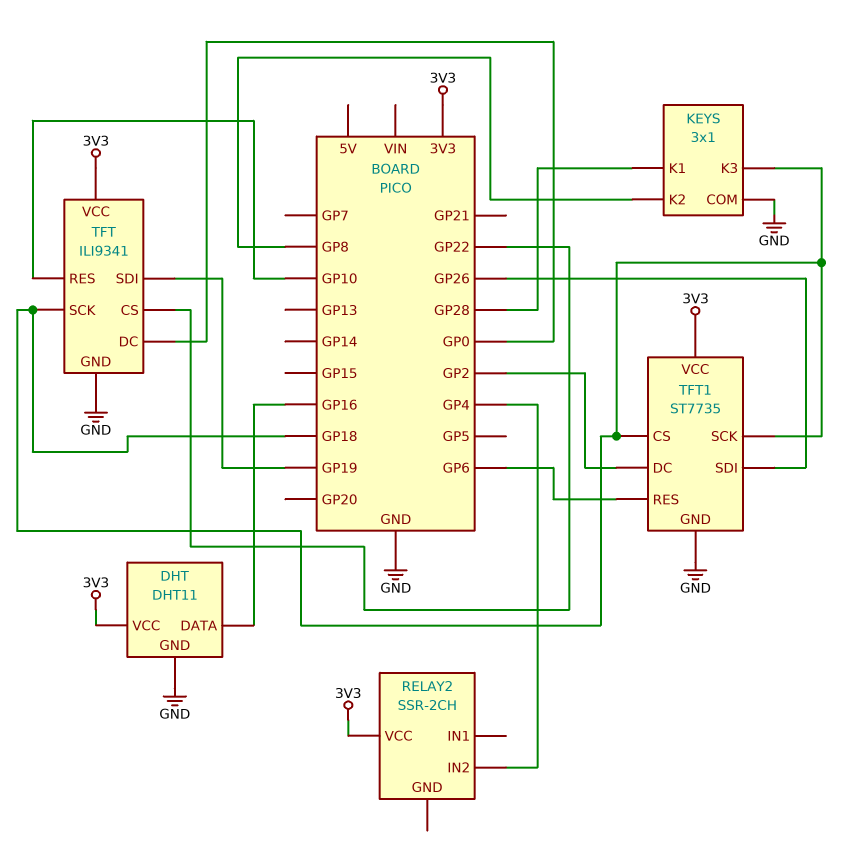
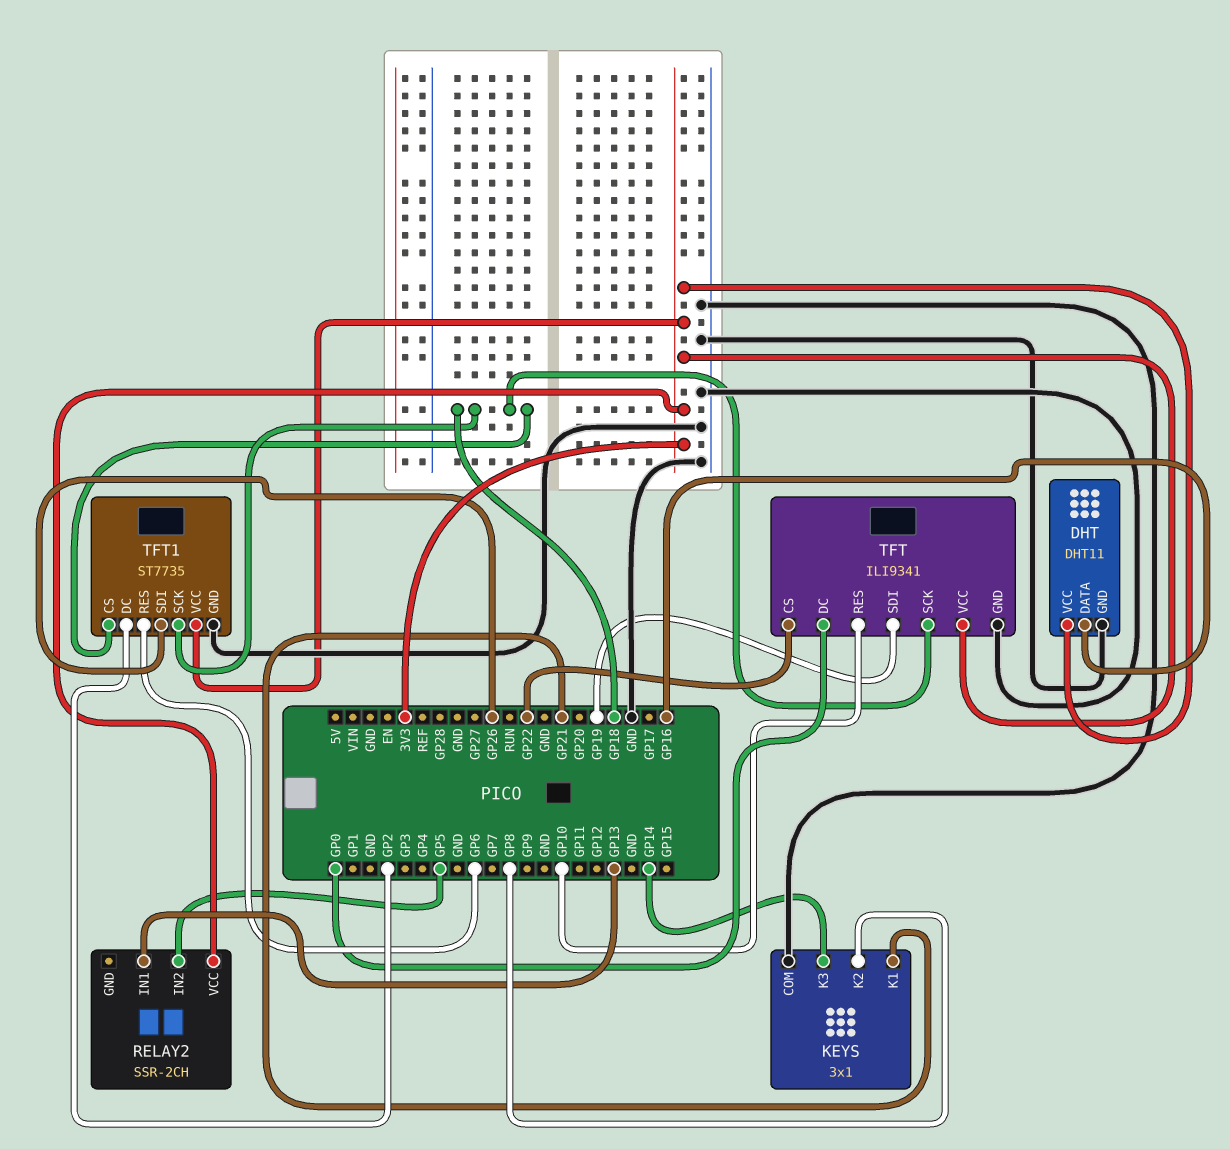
KEYS pin K1: GP28 -> GP21
KEYS pin K3: GP18 -> GP14
RELAY2 pin IN1: none -> GP13
RELAY2 pin IN2: GP4 -> GP5

